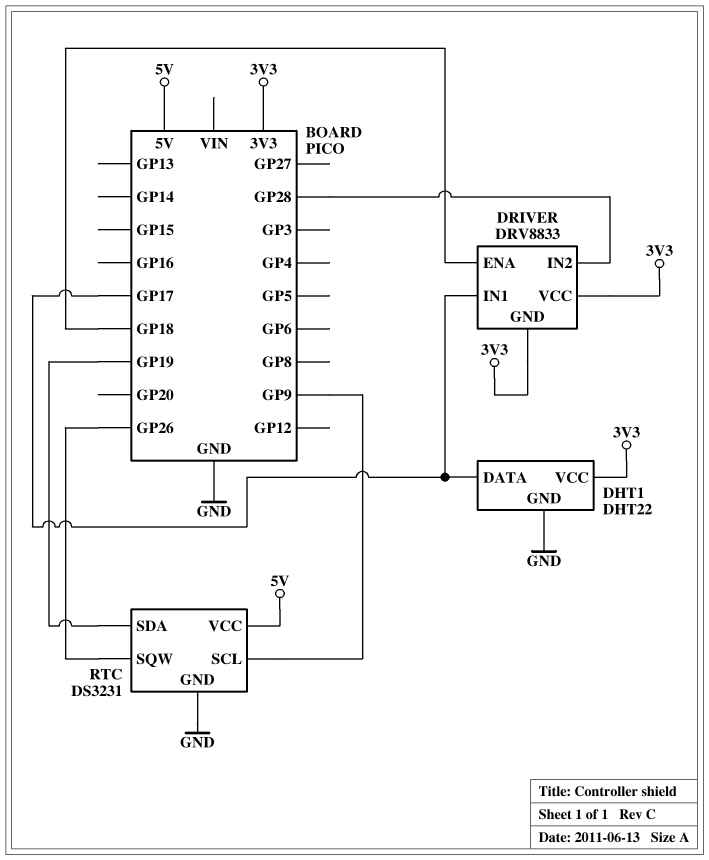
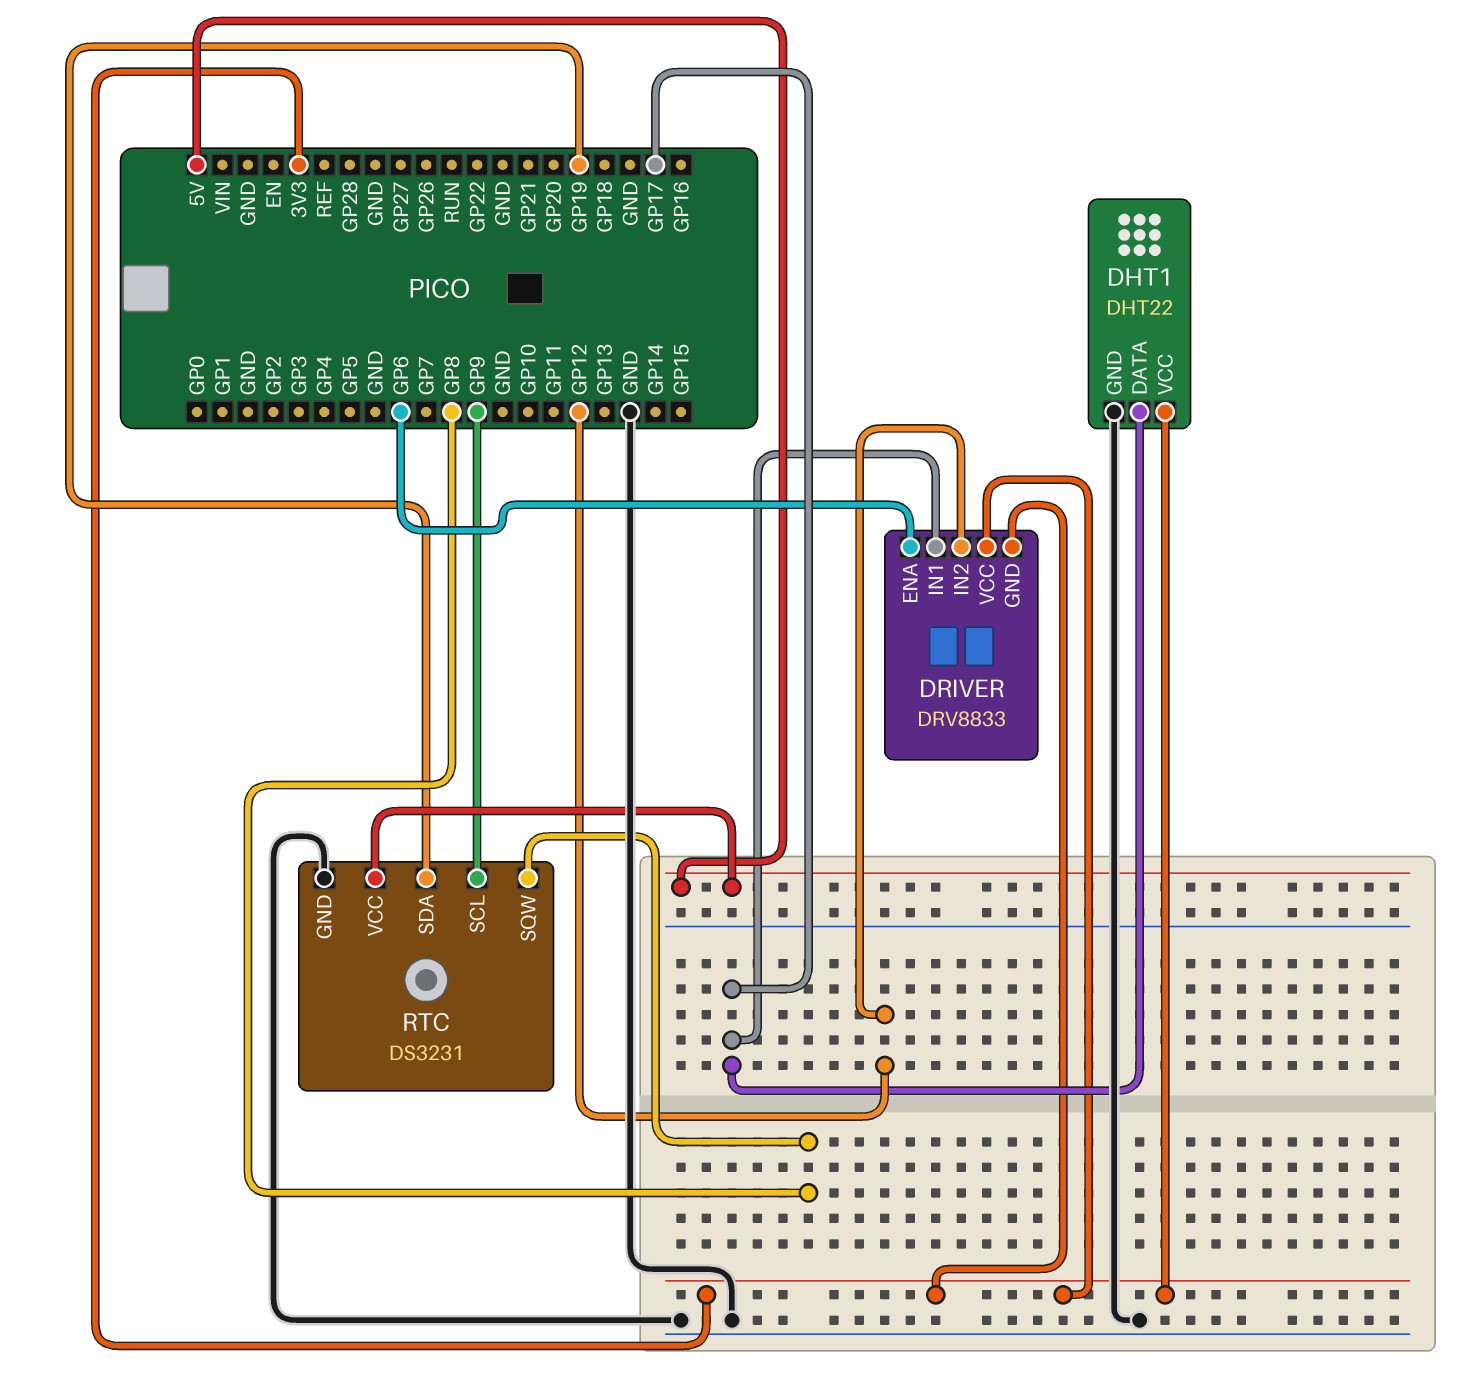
DRIVER pin ENA: GP18 -> GP6
DRIVER pin IN2: GP28 -> GP12
RTC pin SQW: GP26 -> GP8

